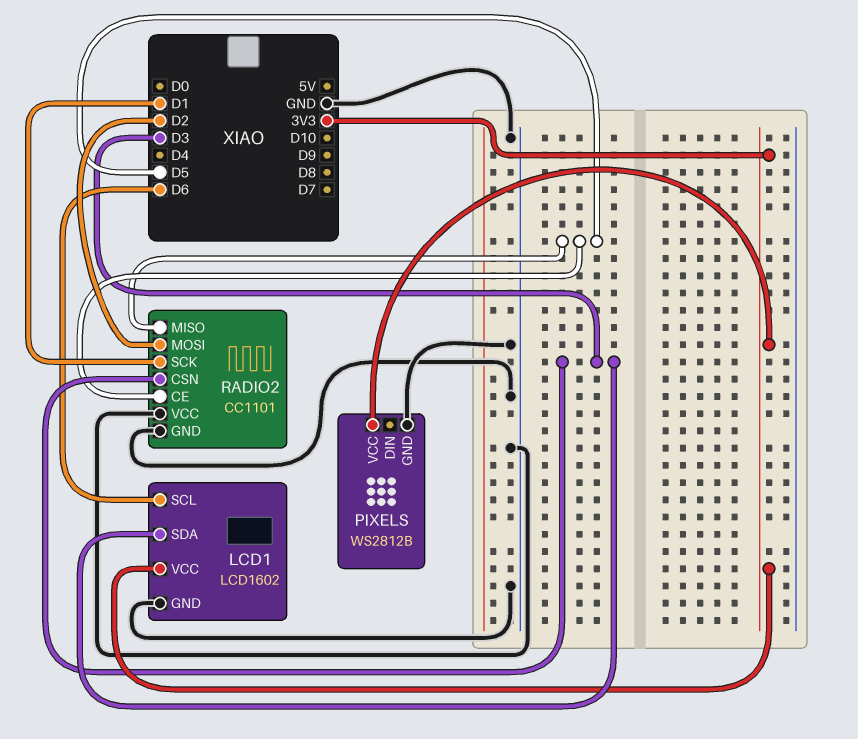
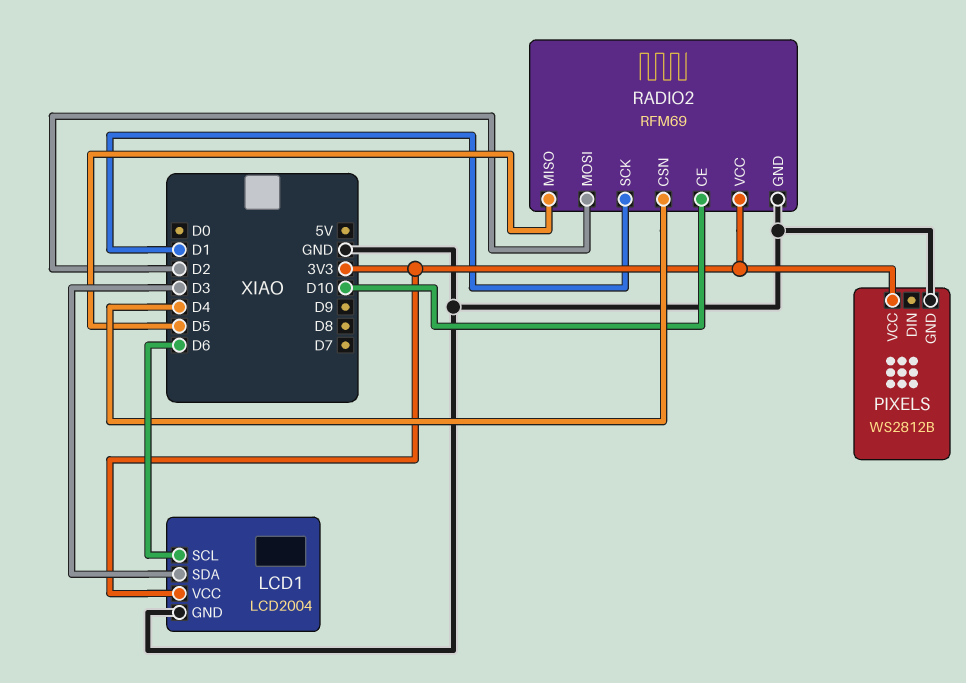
LCD1: LCD1602 -> LCD2004
RADIO2: CC1101 -> RFM69
RADIO2 pin CE: D5 -> D10
RADIO2 pin CSN: D3 -> D4
RADIO2 pin VCC: GND -> 3V3

